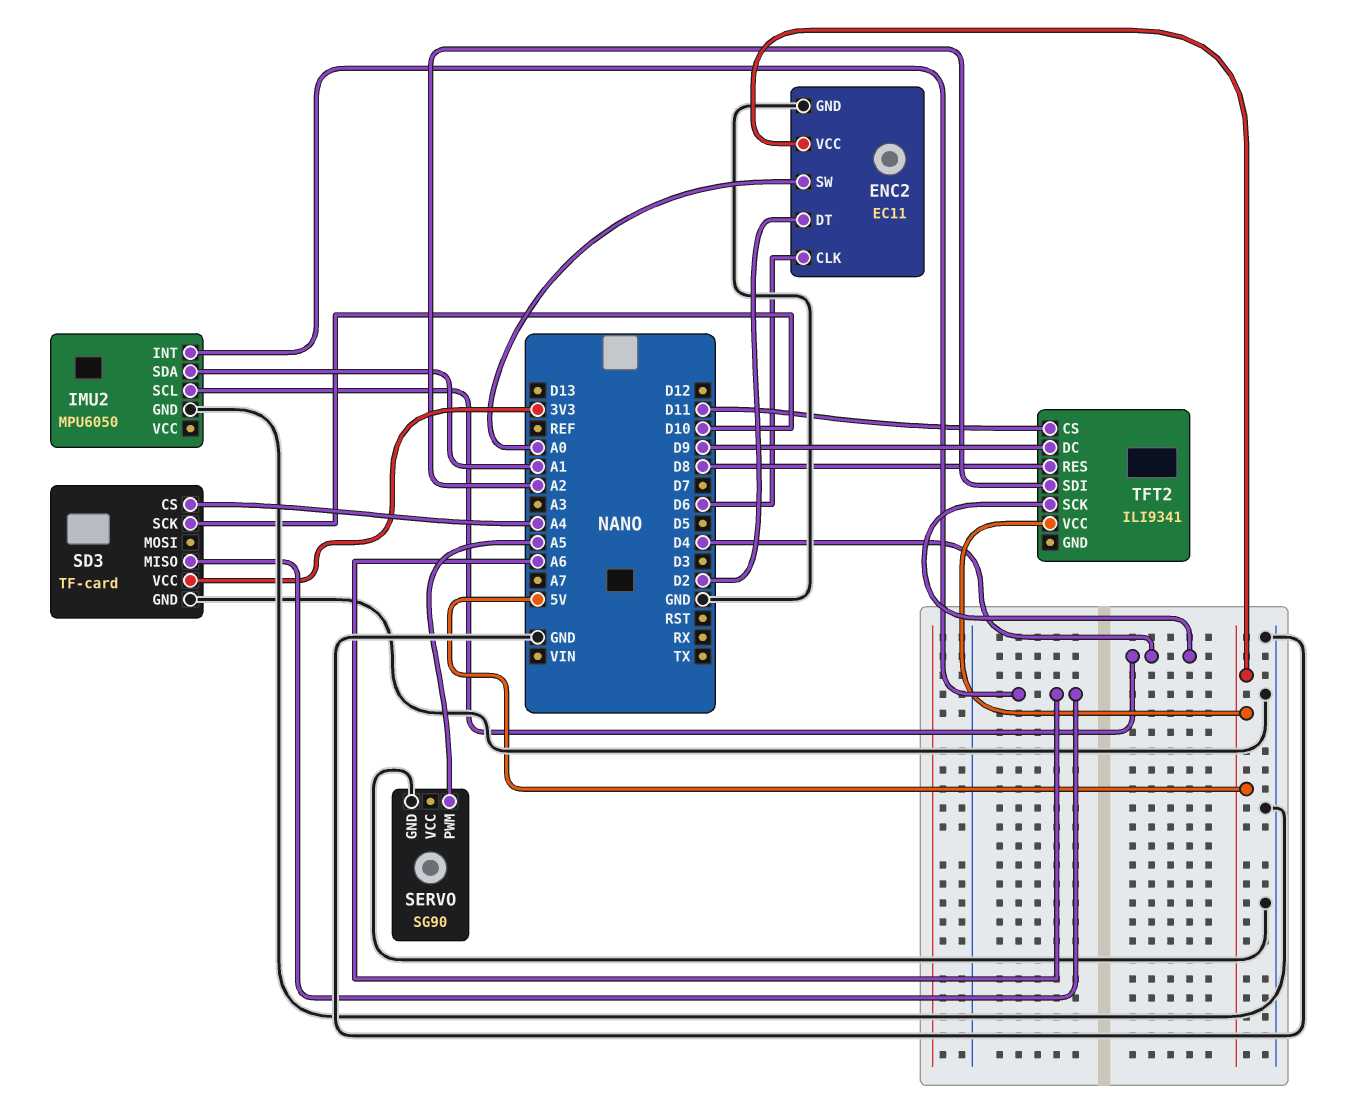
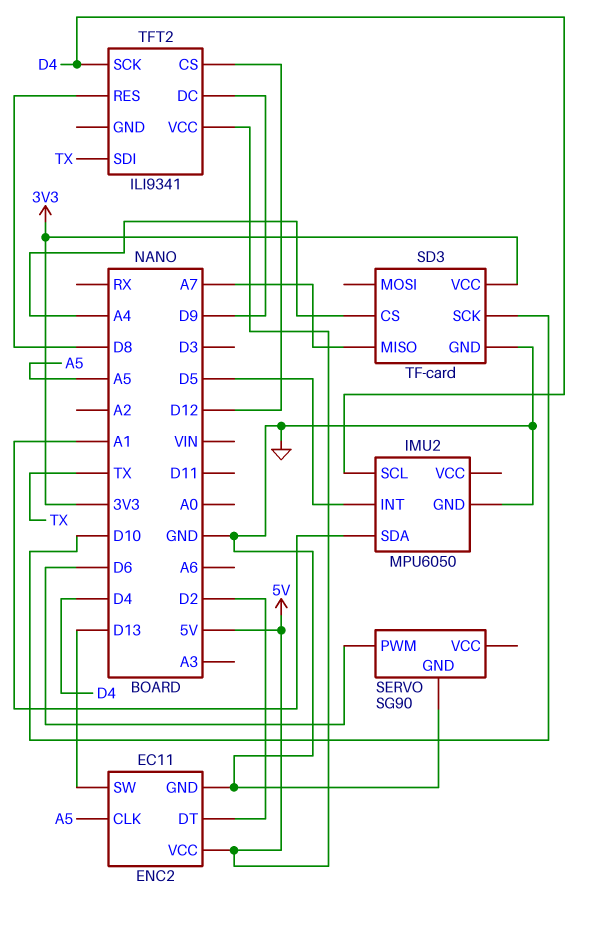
ENC2 pin CLK: D6 -> A5
ENC2 pin SW: A0 -> D13
IMU2 pin INT: A6 -> D5
SD3 pin MISO: A6 -> A7
SERVO pin PWM: A5 -> D6
TFT2 pin CS: D11 -> D12
TFT2 pin SDI: A2 -> TX

